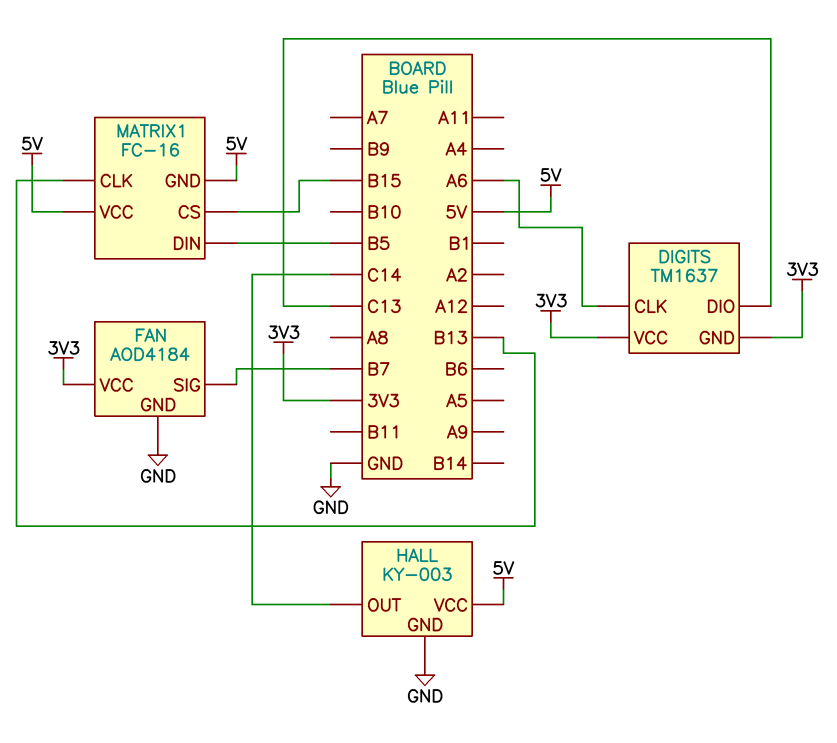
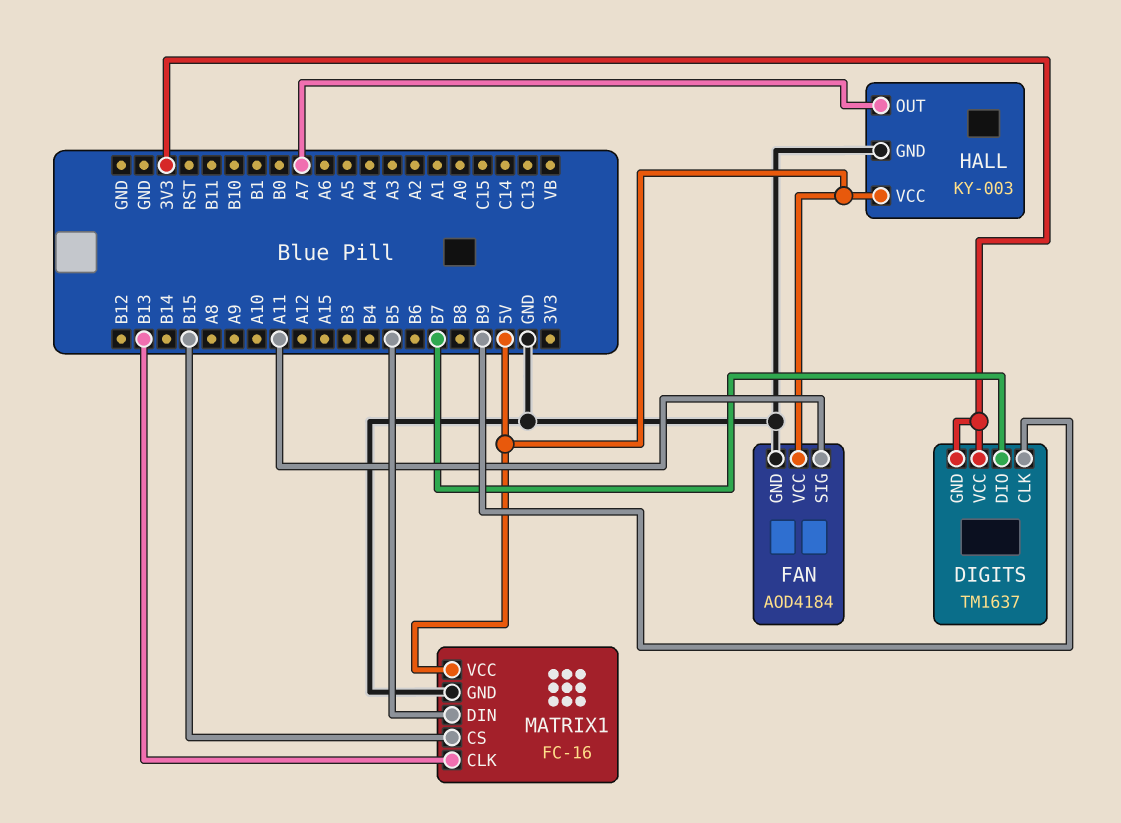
DIGITS pin CLK: A6 -> B9
DIGITS pin DIO: C13 -> B7
FAN pin SIG: B7 -> A11
FAN pin VCC: 3V3 -> 5V
HALL pin OUT: C14 -> A7
MATRIX1 pin GND: 5V -> GND

